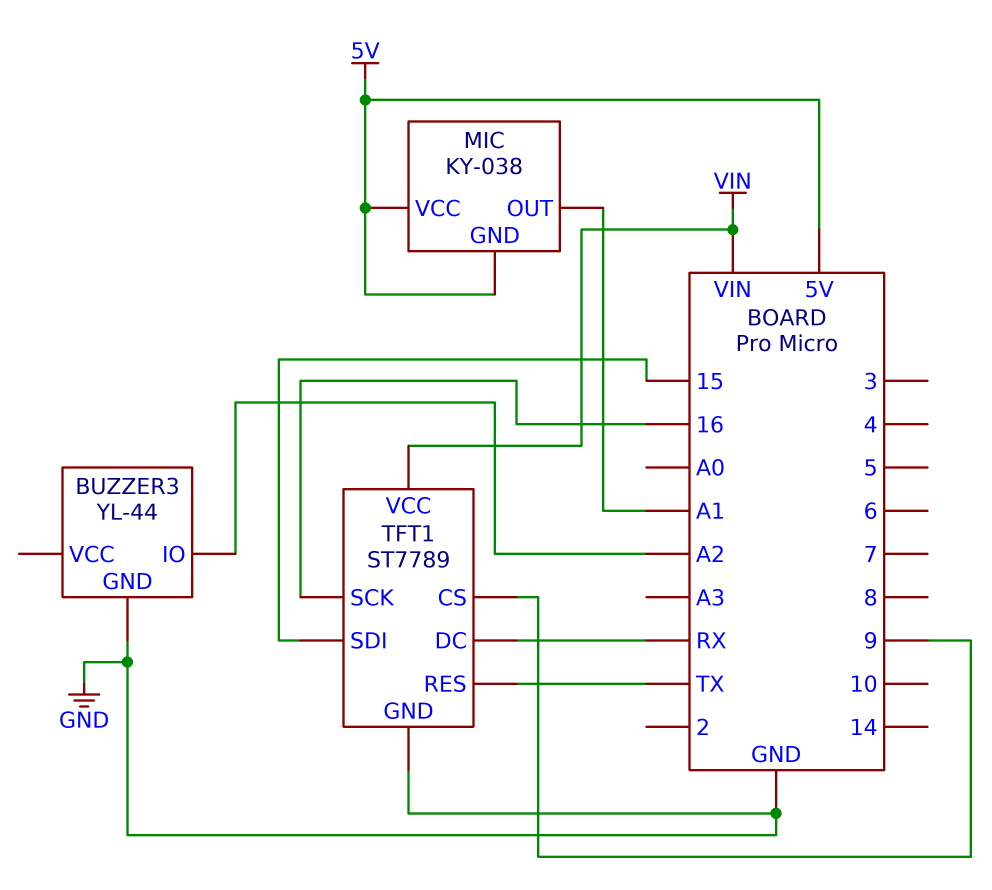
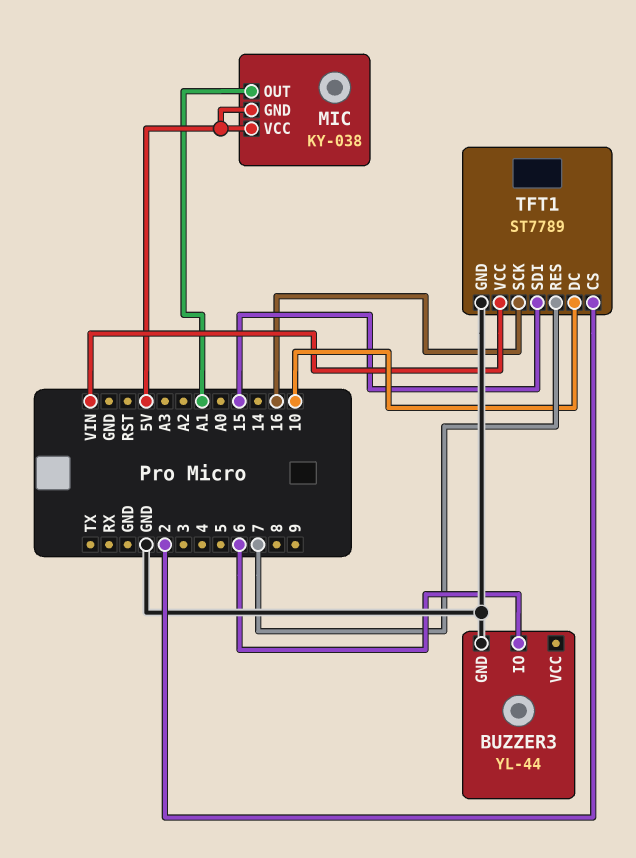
BUZZER3 pin IO: A2 -> 6
TFT1 pin CS: 9 -> 2
TFT1 pin DC: RX -> 10
TFT1 pin RES: TX -> 7

